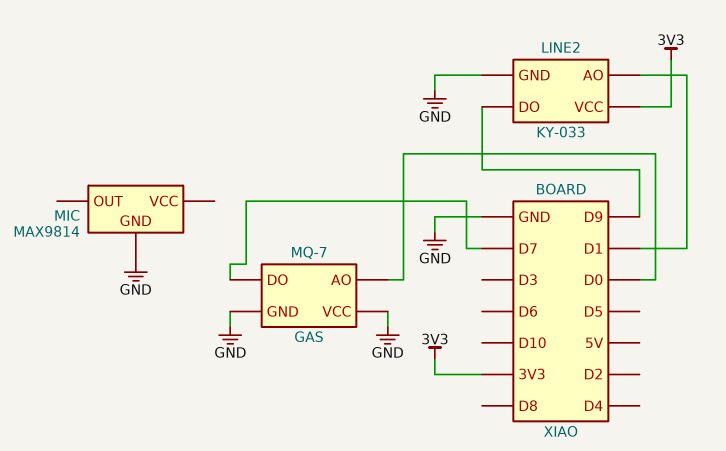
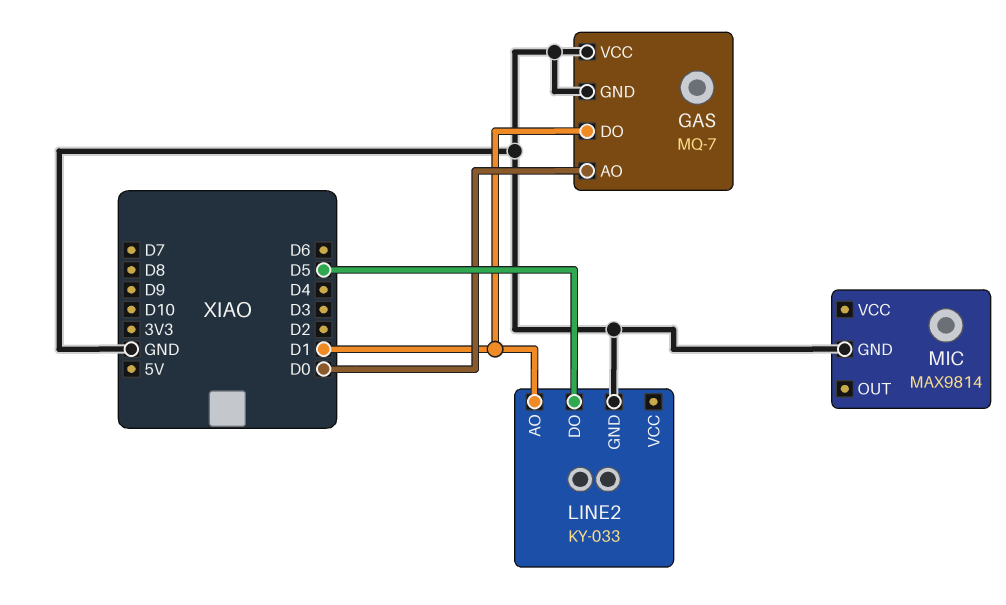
GAS pin DO: D7 -> D1
LINE2 pin DO: D9 -> D5
LINE2 pin VCC: 3V3 -> none

